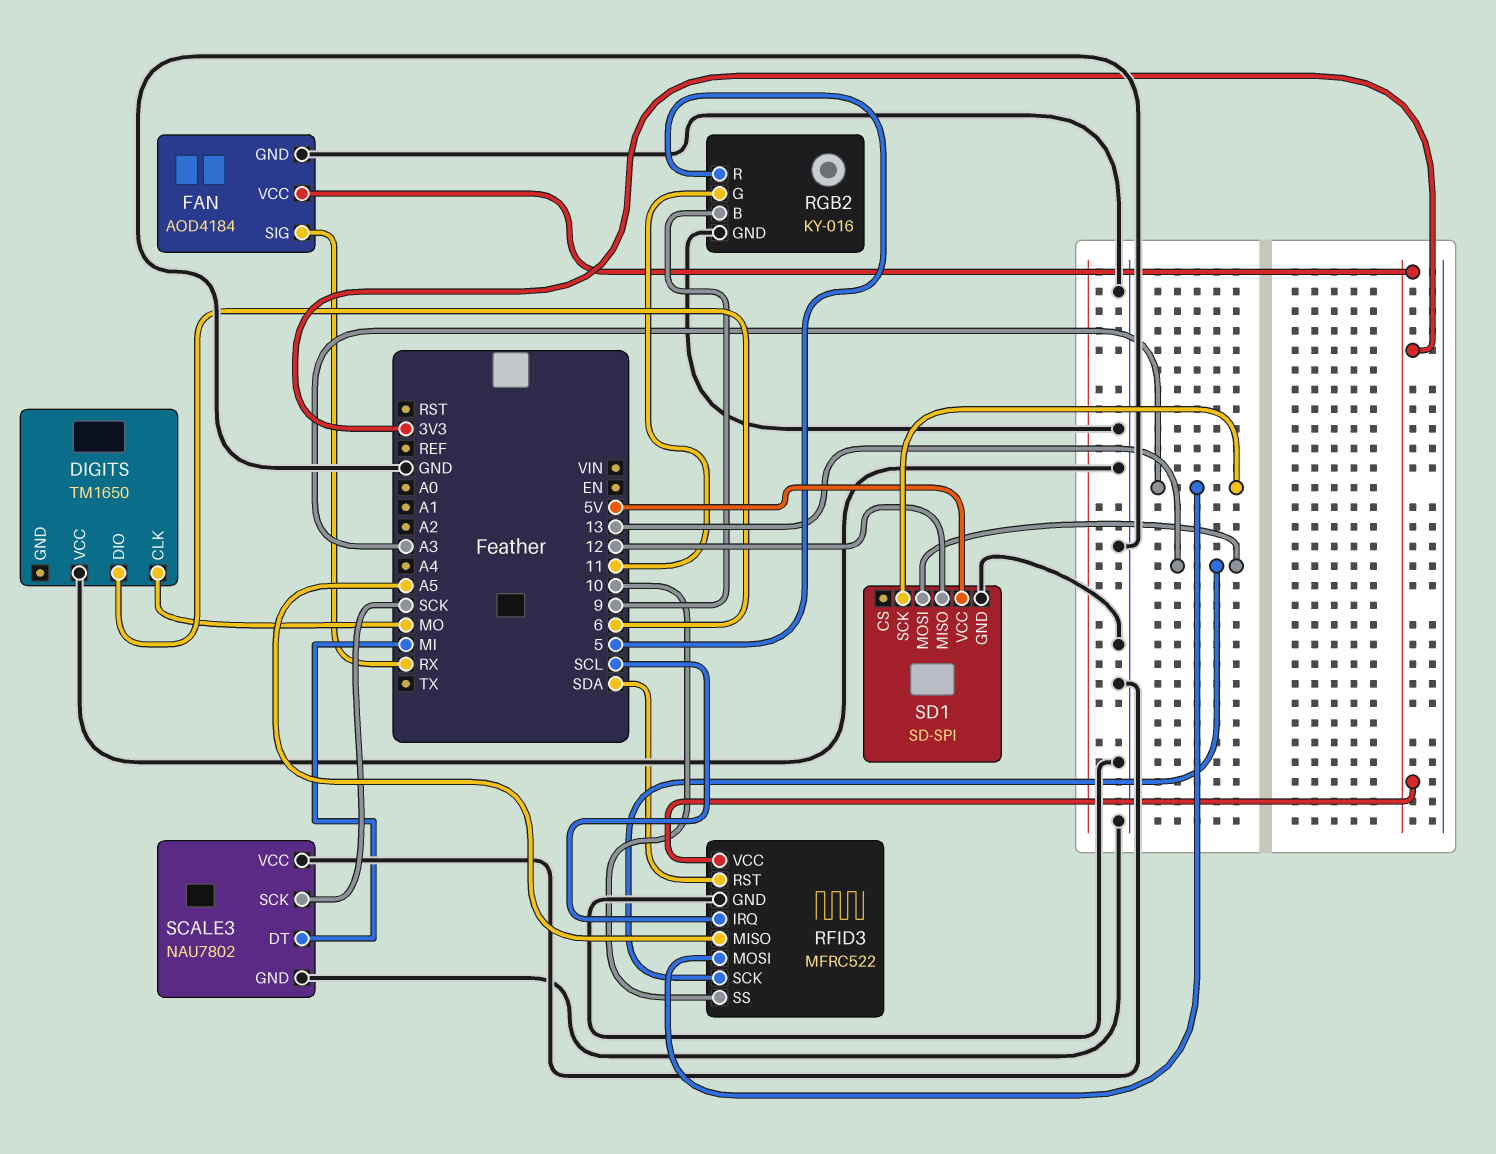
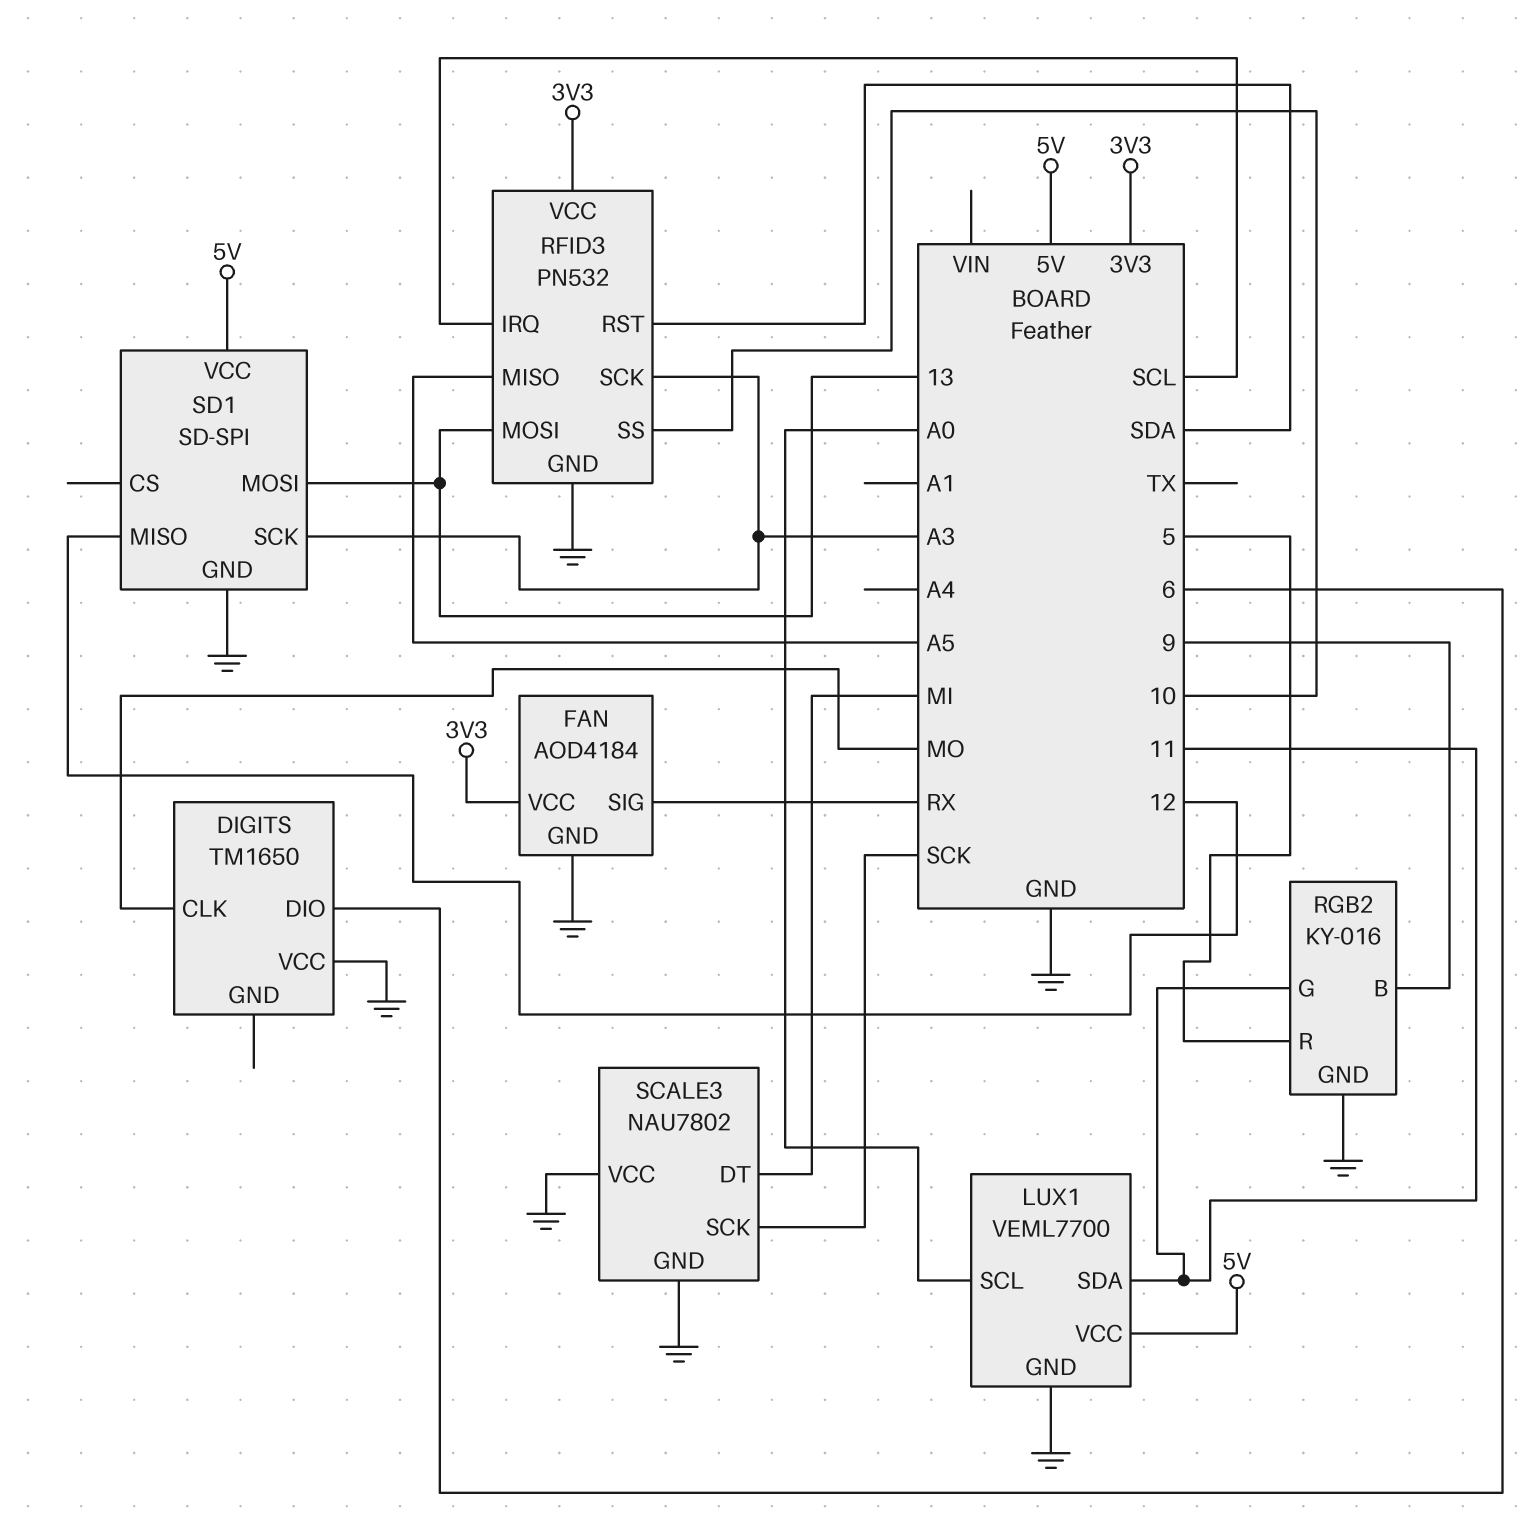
LUX1: none -> VEML7700
LUX1 pin GND: none -> GND
LUX1 pin SCL: none -> A0
LUX1 pin SDA: none -> 11
LUX1 pin VCC: none -> 5V
RFID3: MFRC522 -> PN532
RFID3 pin MOSI: A3 -> 13
RFID3 pin SCK: 13 -> A3

